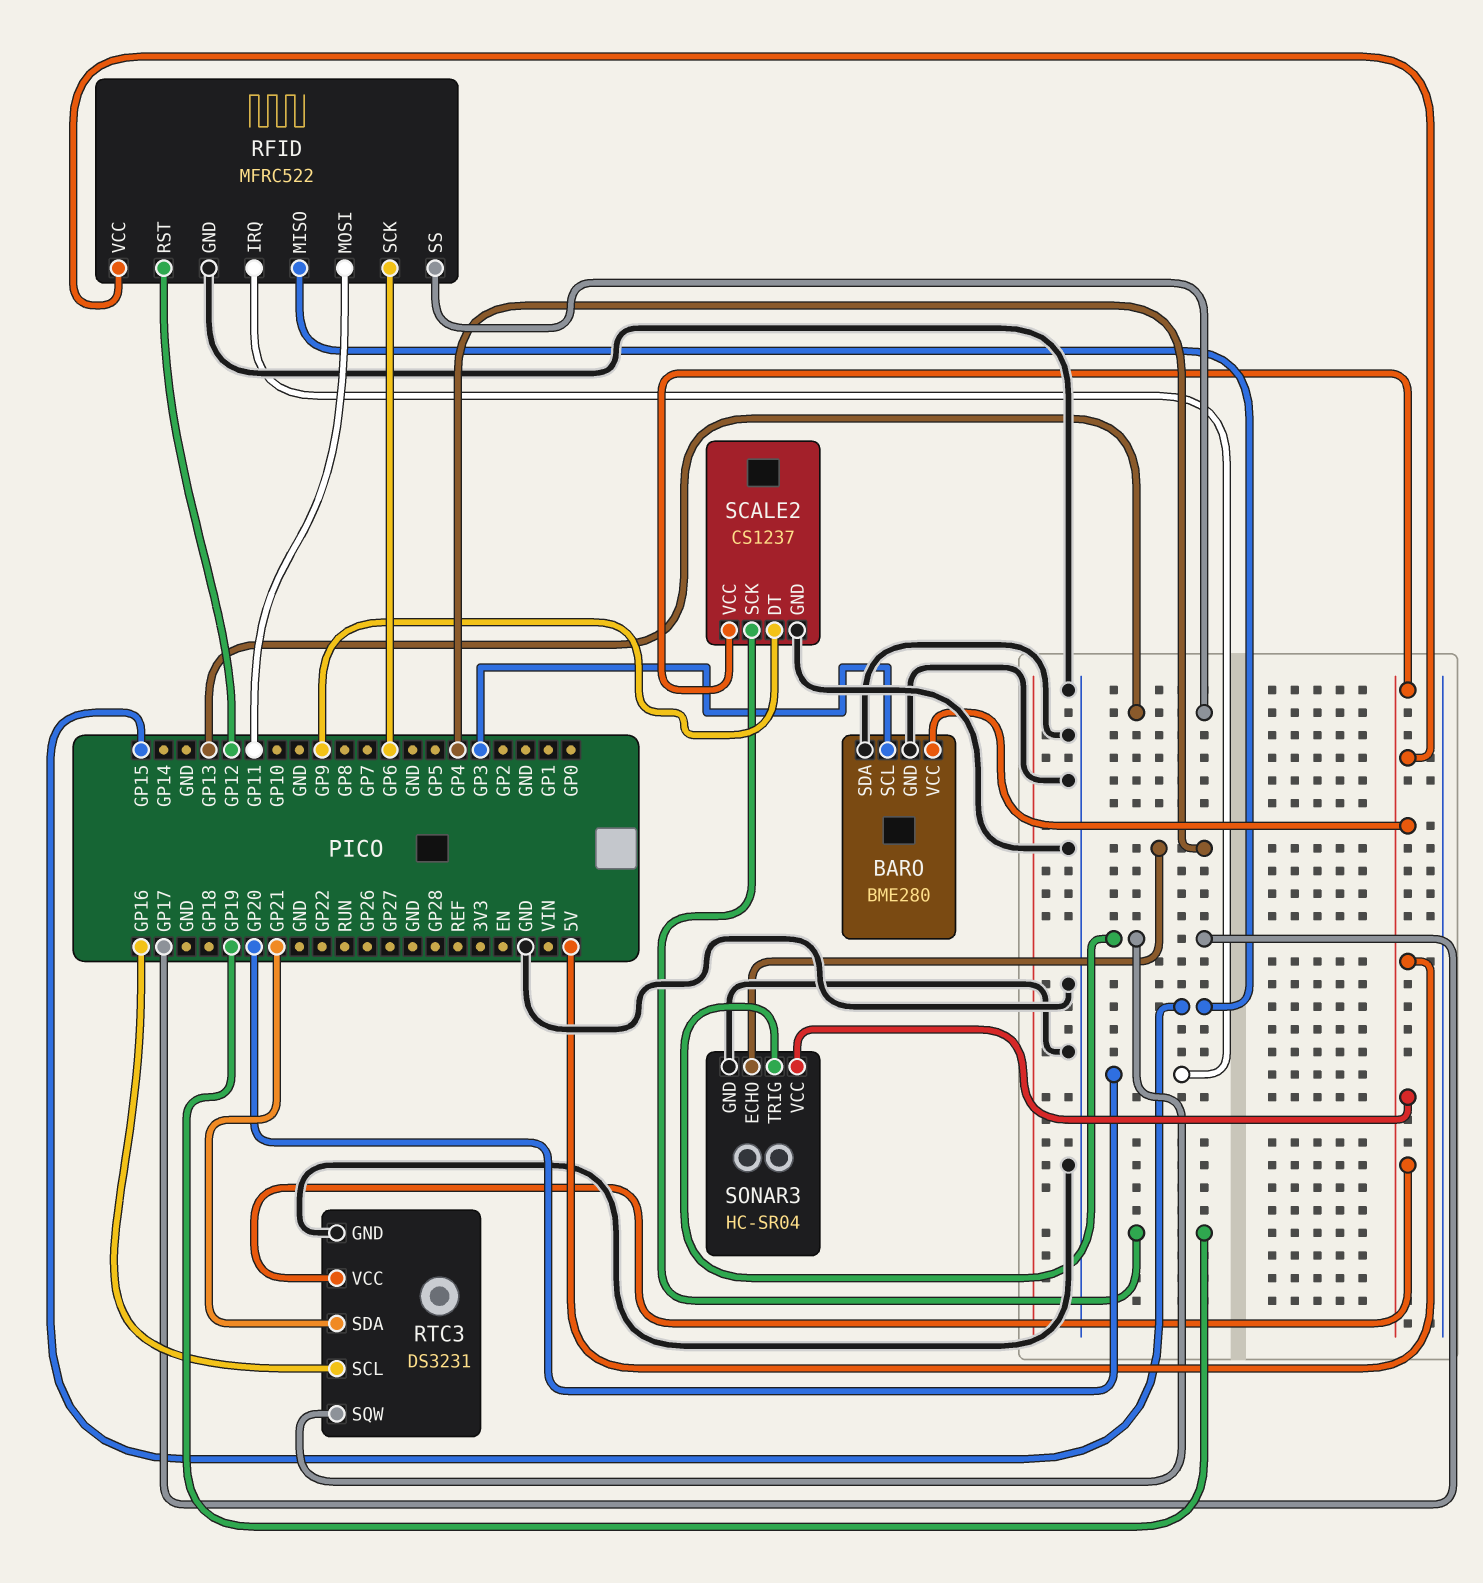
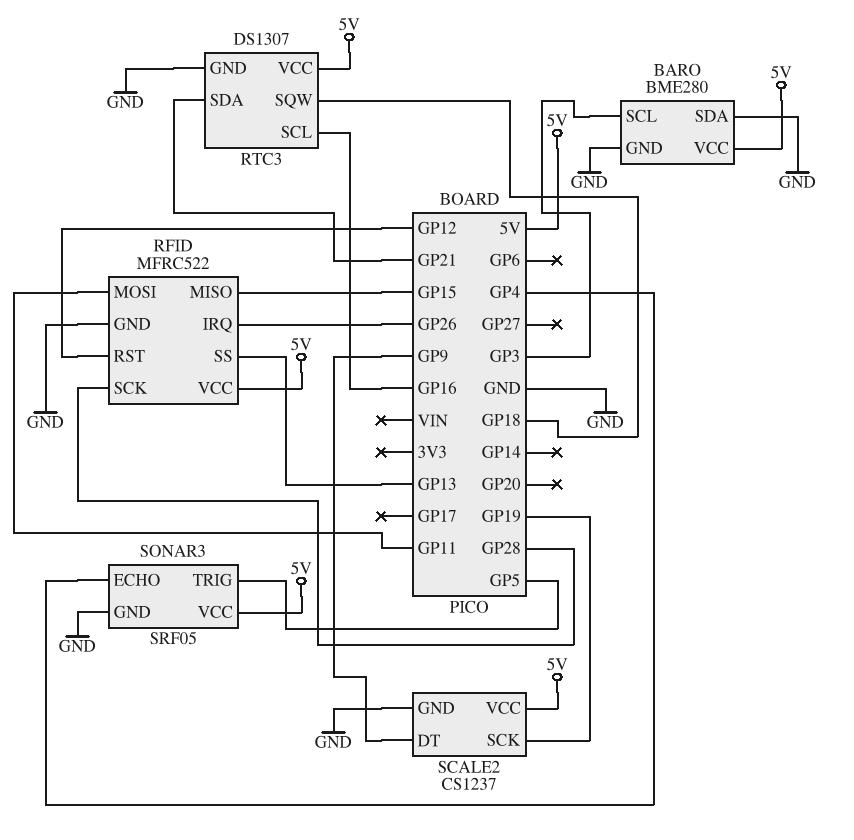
RFID pin IRQ: GP20 -> GP26
RFID pin SCK: GP6 -> GP28
RTC3: DS3231 -> DS1307
RTC3 pin SQW: GP17 -> GP18
SONAR3: HC-SR04 -> SRF05
SONAR3 pin TRIG: GP17 -> GP5

